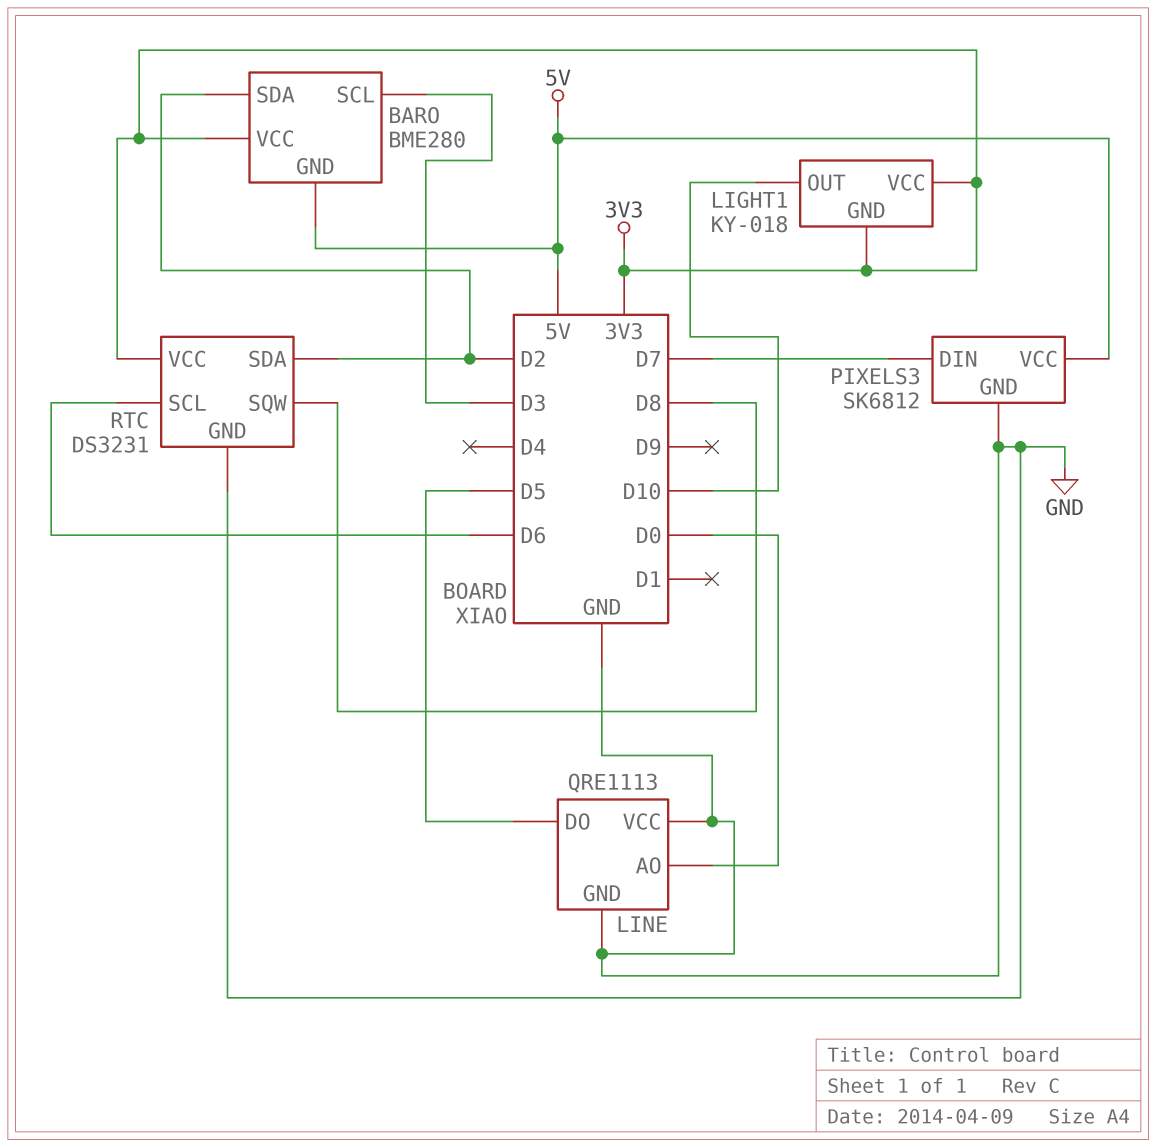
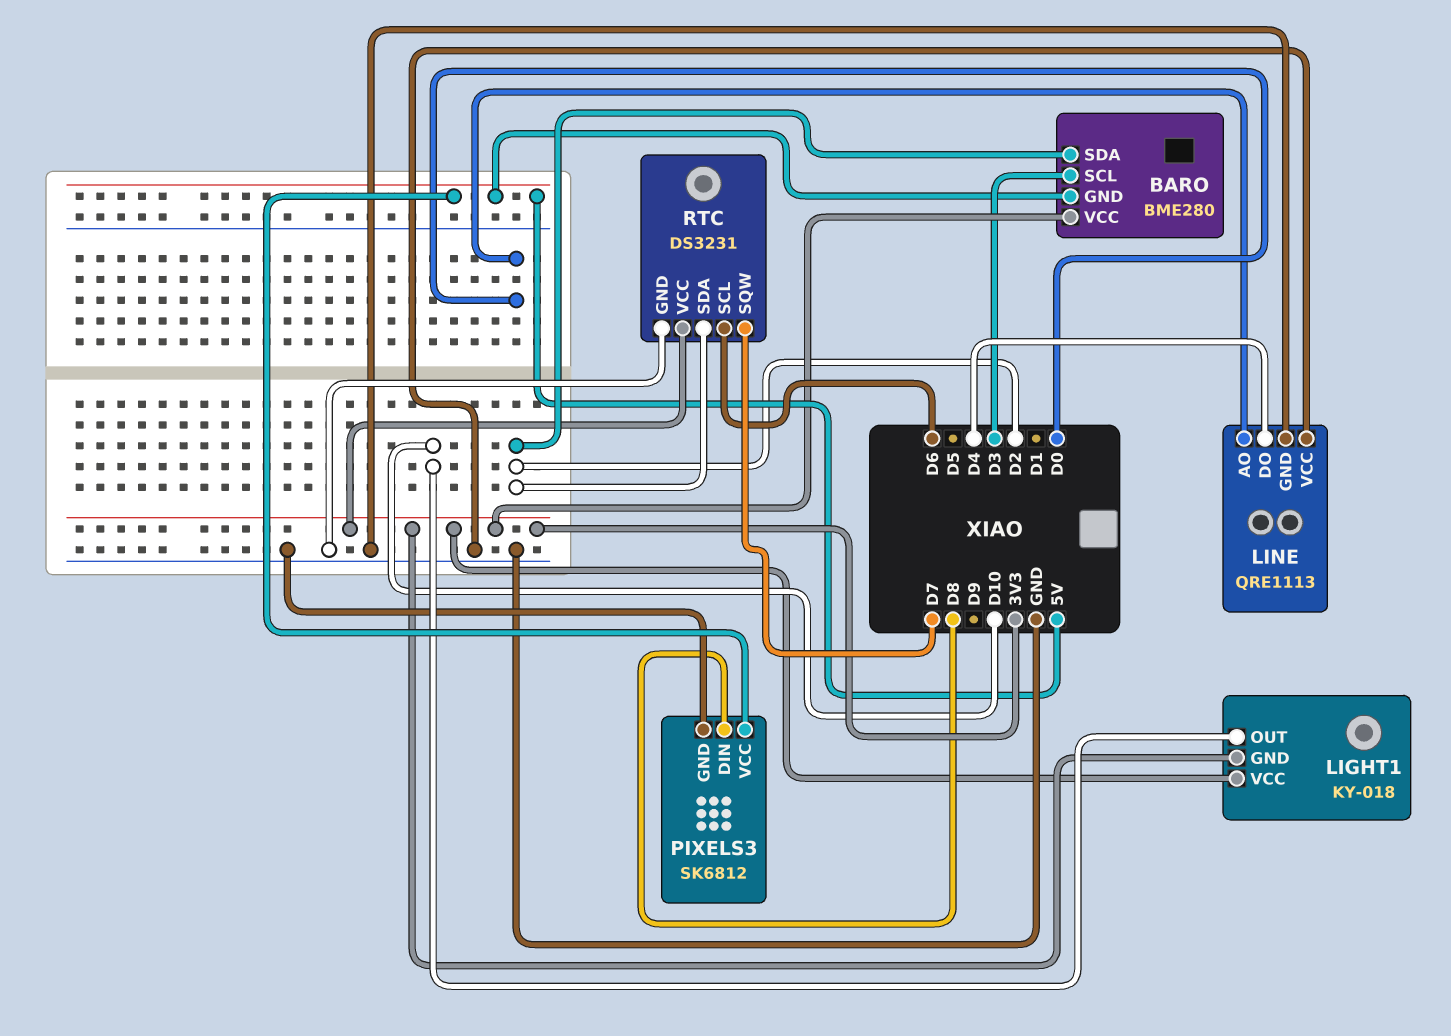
LINE pin DO: D5 -> D4
PIXELS3 pin DIN: D7 -> D8
RTC pin SQW: D8 -> D7

